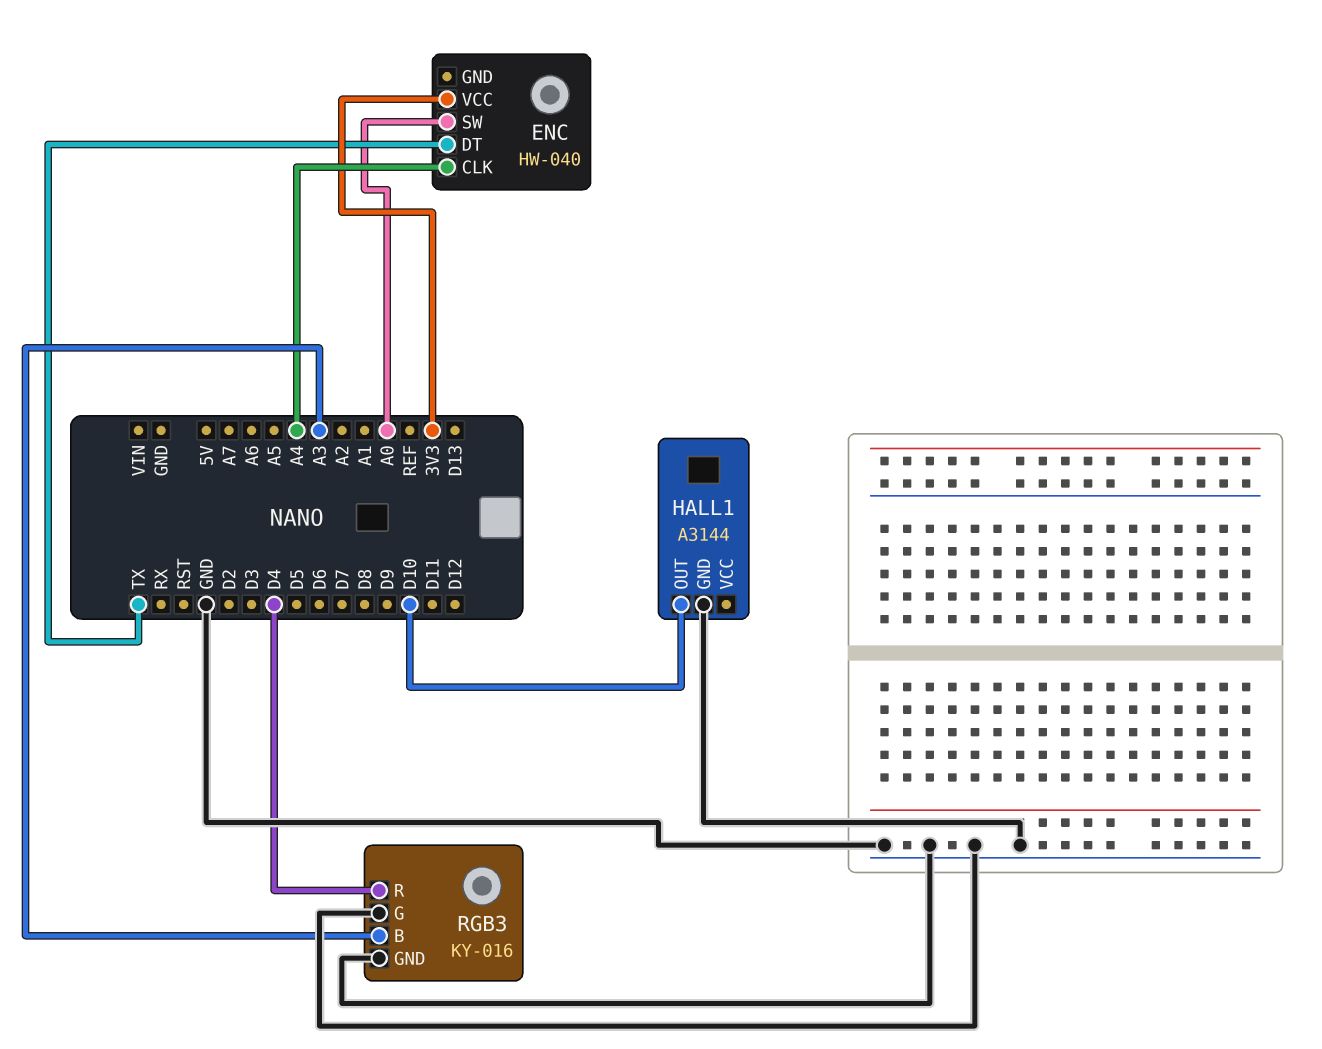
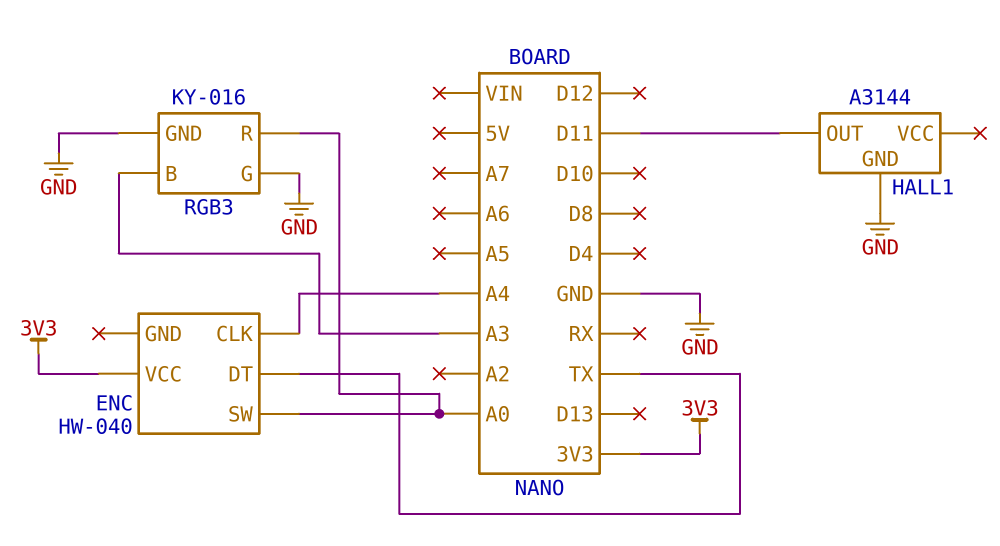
HALL1 pin OUT: D10 -> D11
RGB3 pin R: D4 -> A0

